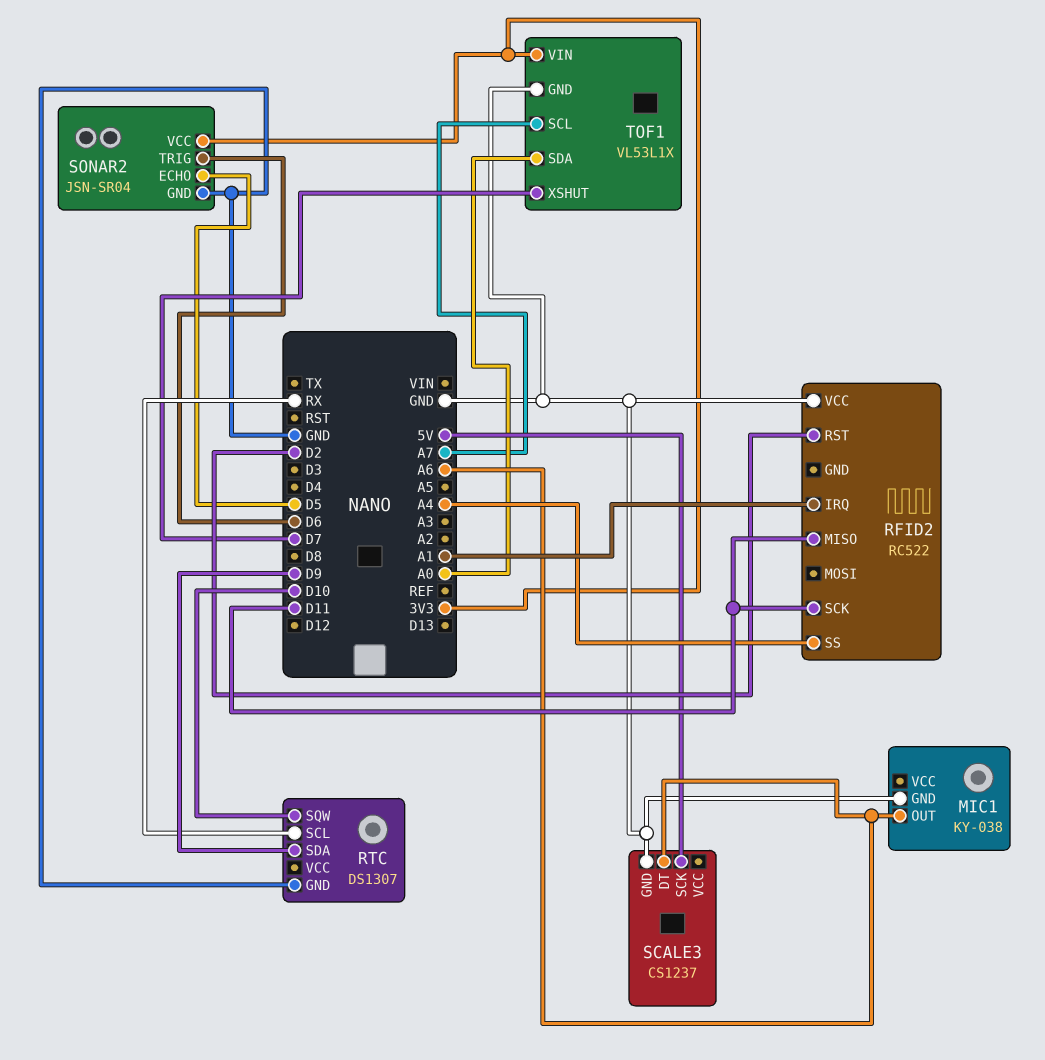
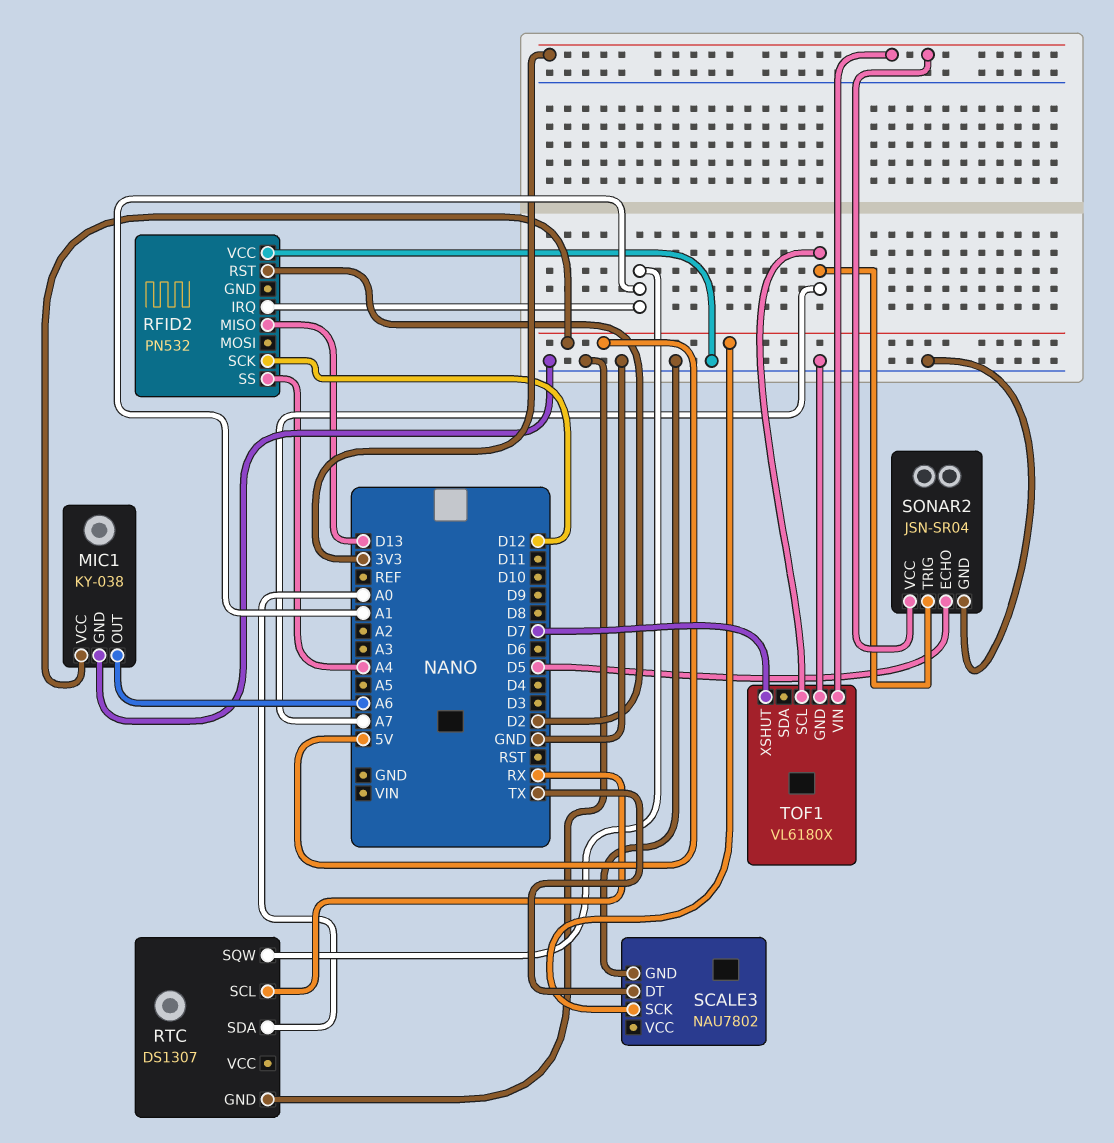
MIC1 pin VCC: none -> 5V
RFID2: RC522 -> PN532
RFID2 pin MISO: D11 -> D13
RFID2 pin SCK: D11 -> D12
RTC pin SDA: D9 -> A0
RTC pin SQW: D10 -> A1
SCALE3: CS1237 -> NAU7802
SCALE3 pin DT: A6 -> TX
SONAR2 pin TRIG: D6 -> A7
TOF1: VL53L1X -> VL6180X
TOF1 pin SDA: A0 -> none

